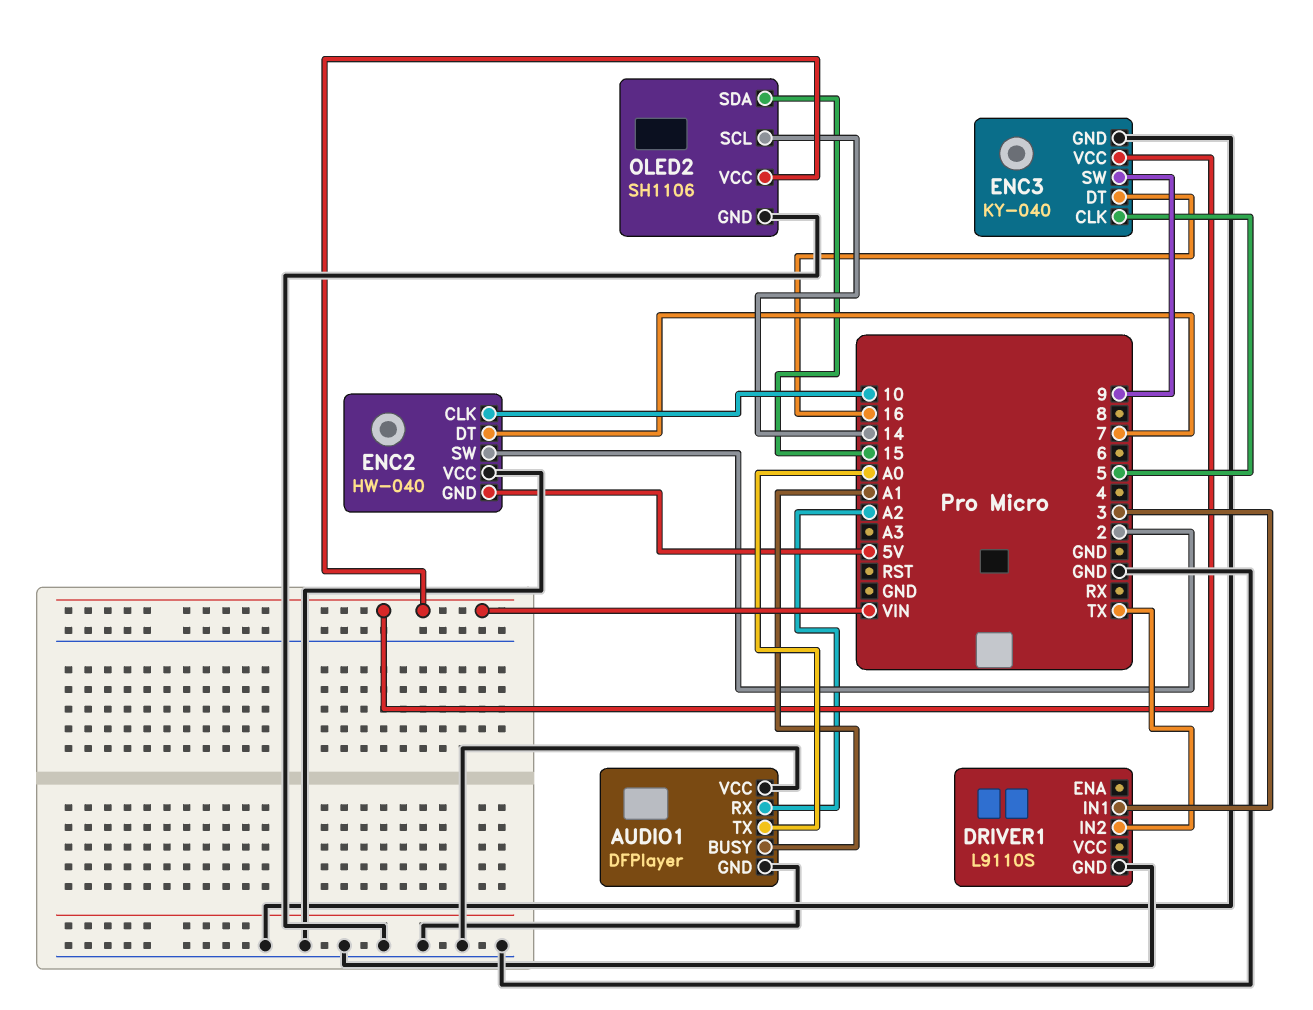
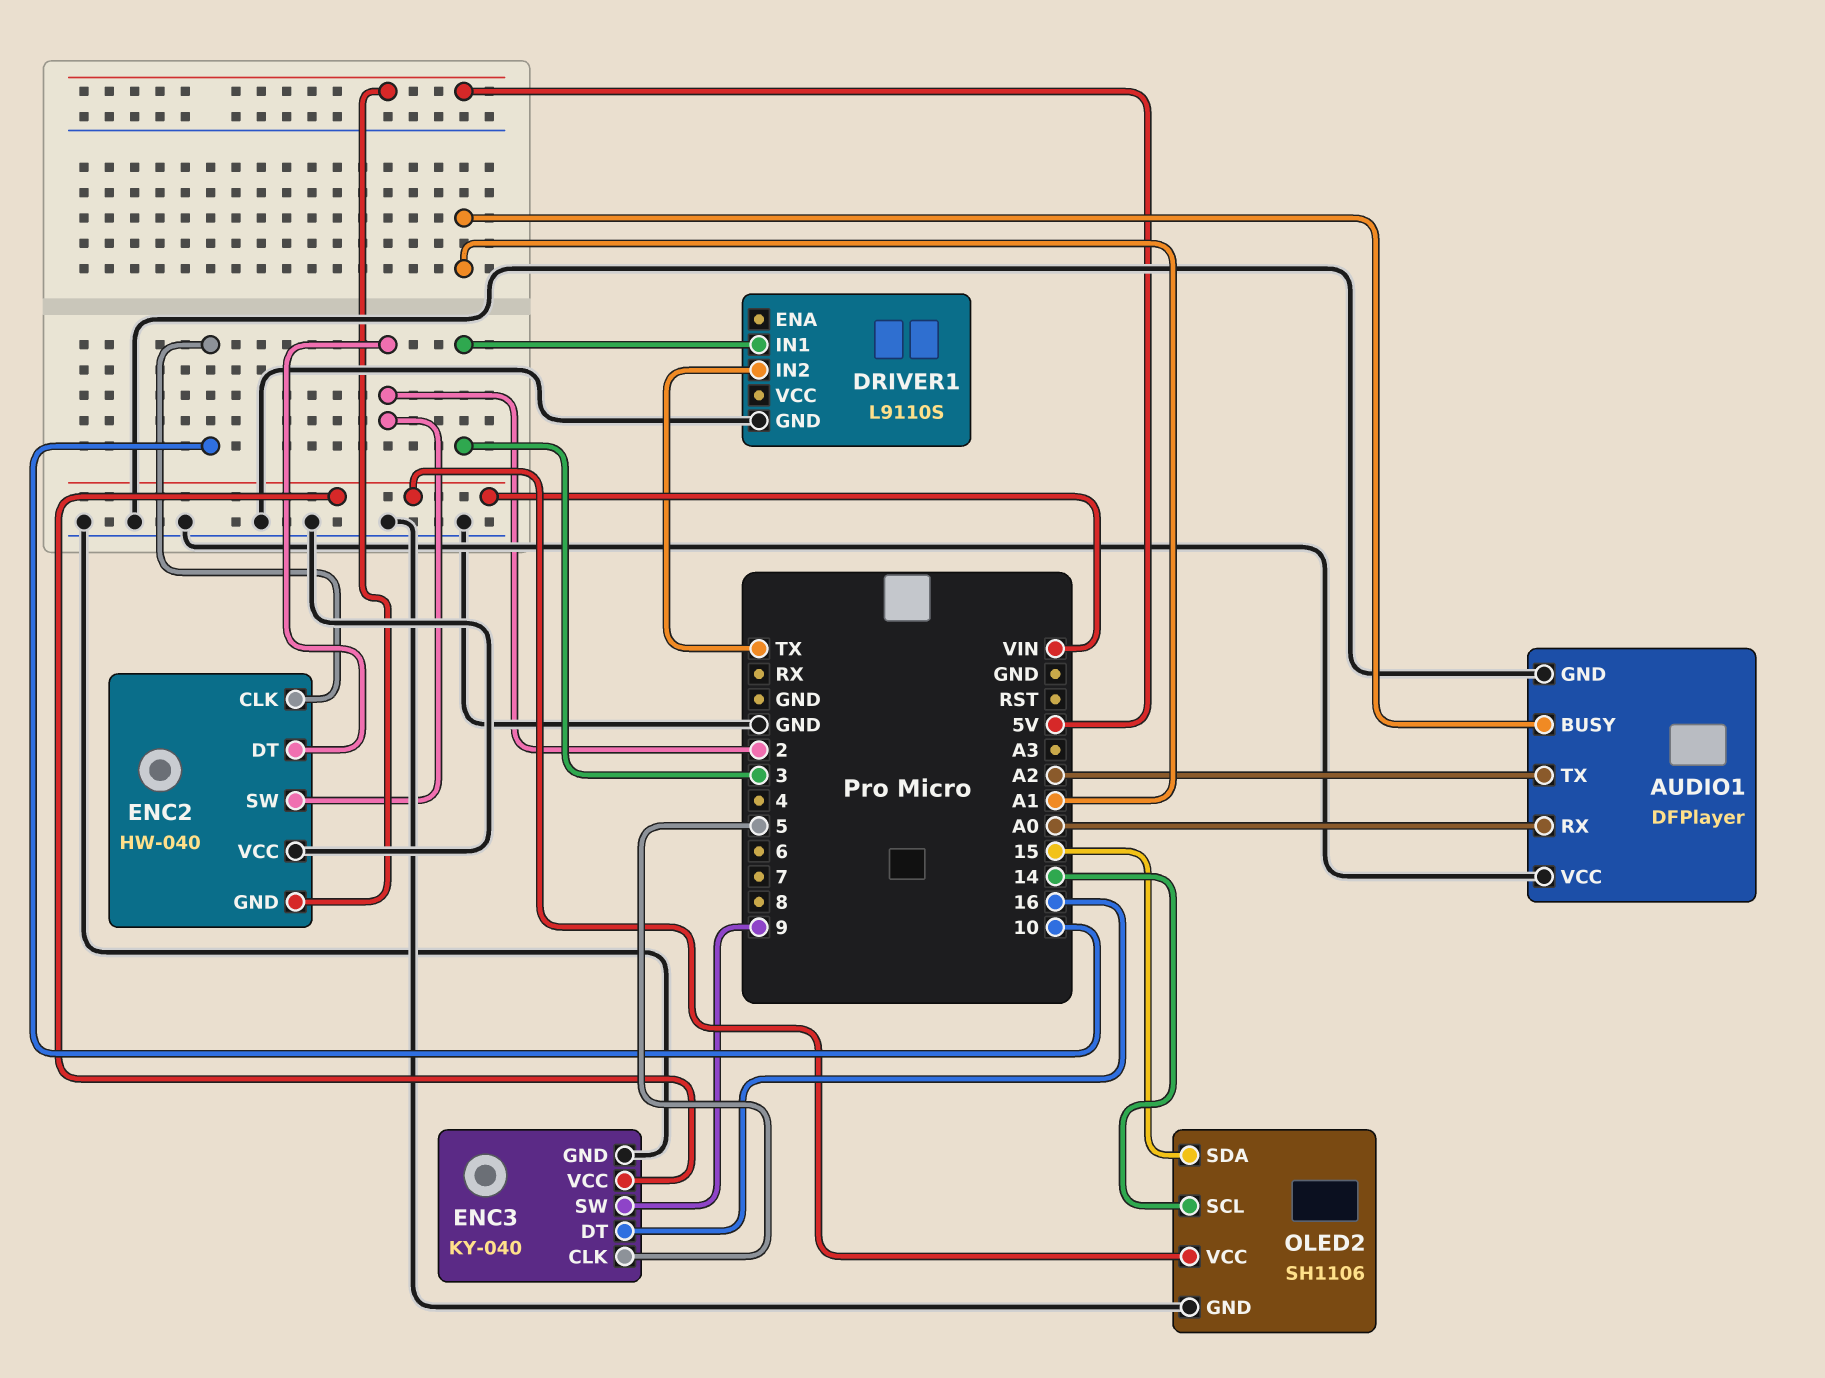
AUDIO1 pin RX: A2 -> A0
AUDIO1 pin TX: A0 -> A2
ENC2 pin DT: 7 -> 2

